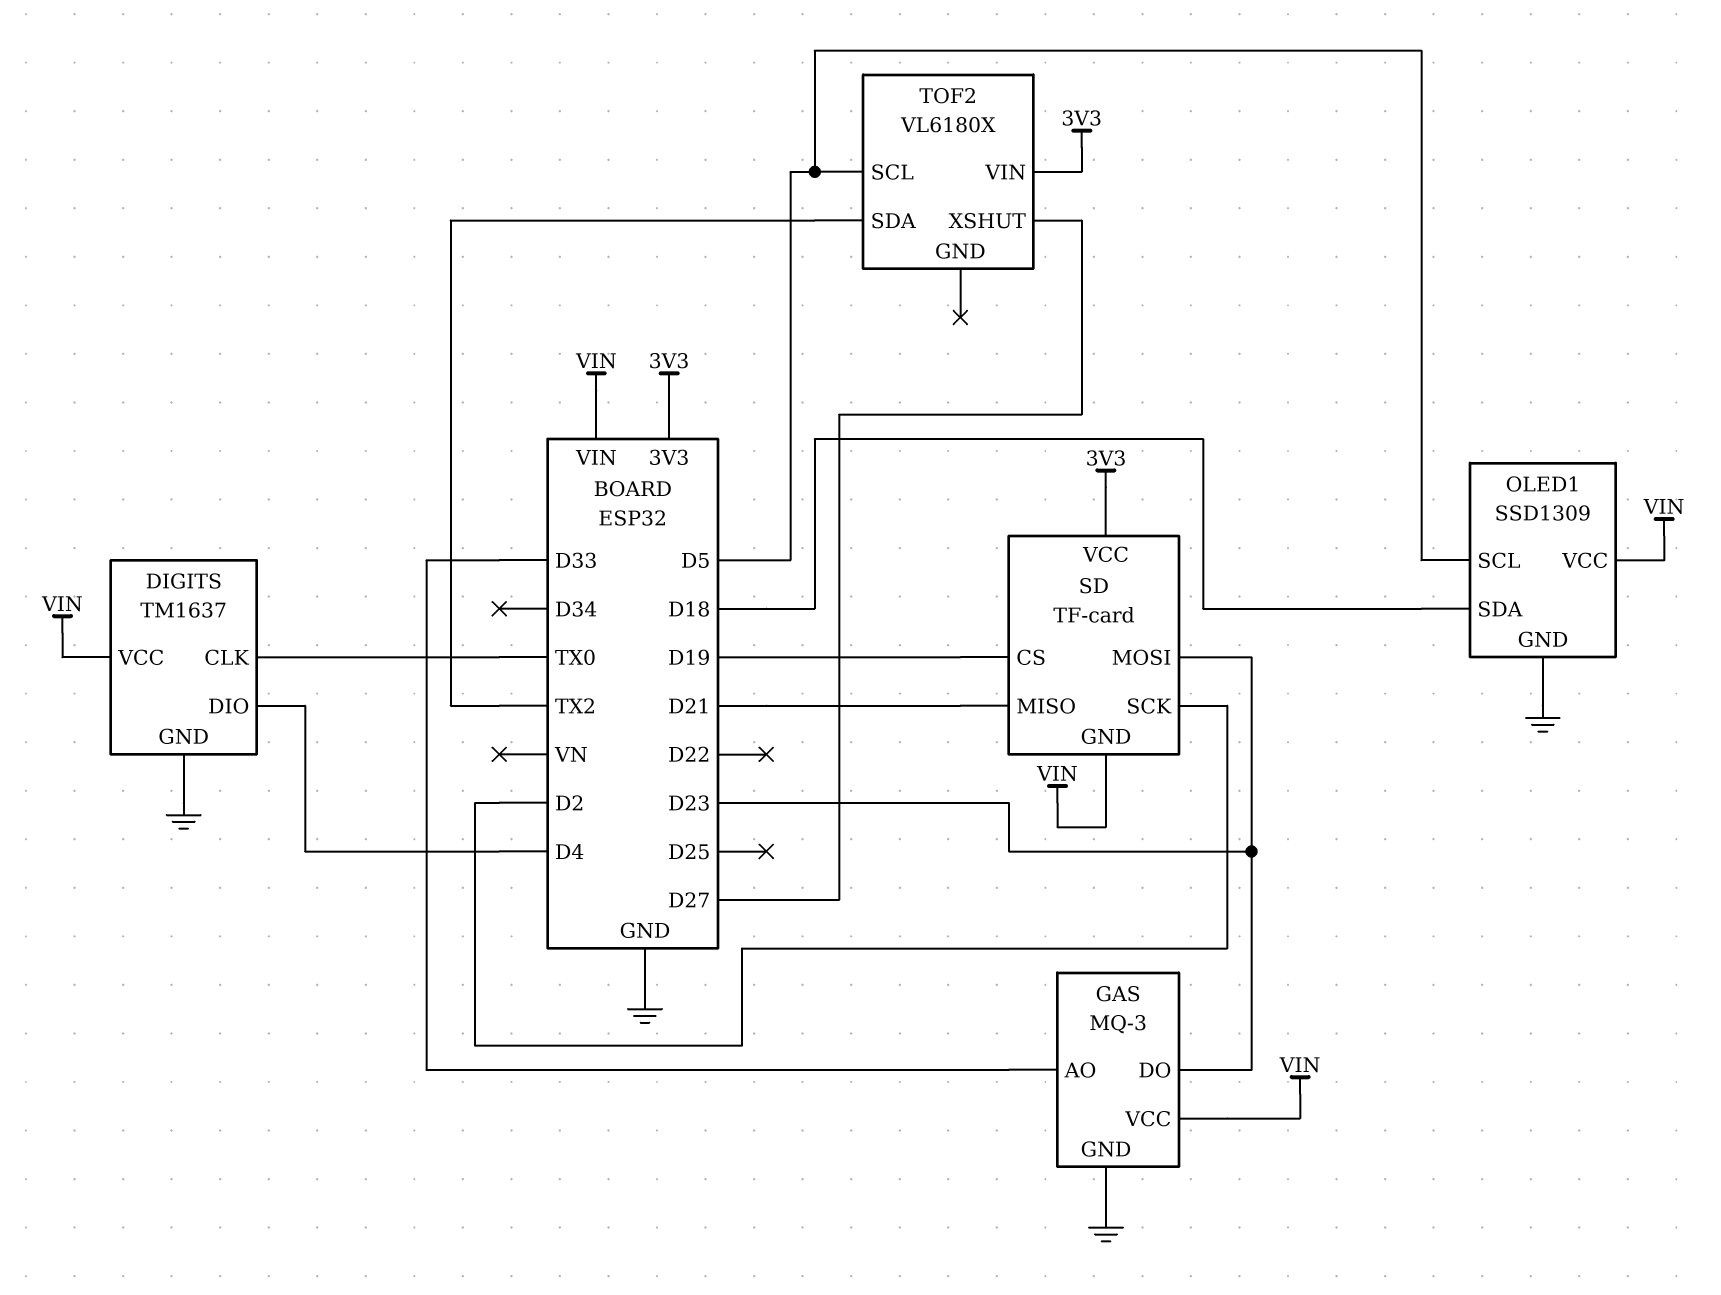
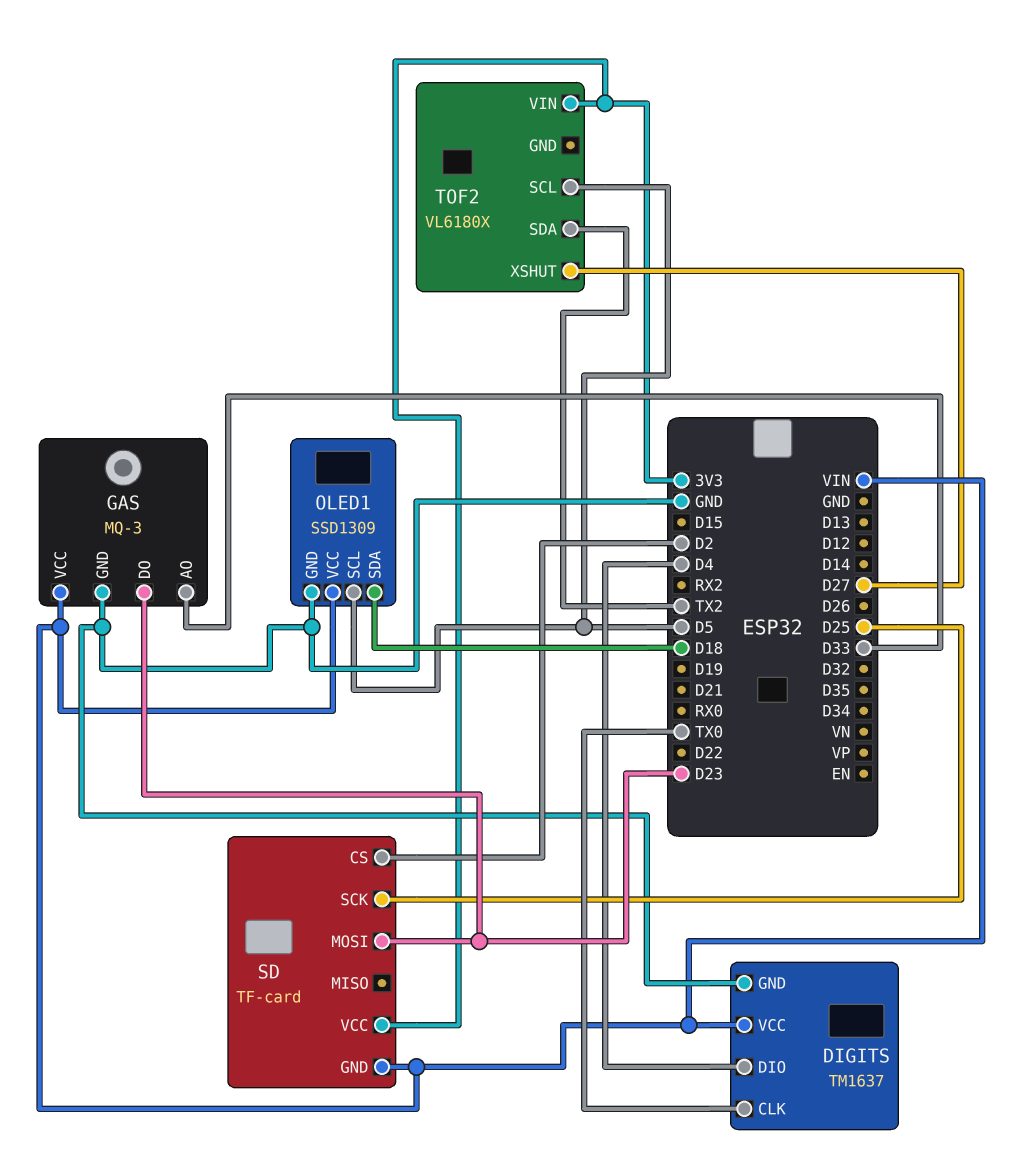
SD pin CS: D19 -> D2
SD pin MISO: D21 -> none
SD pin SCK: D2 -> D25

